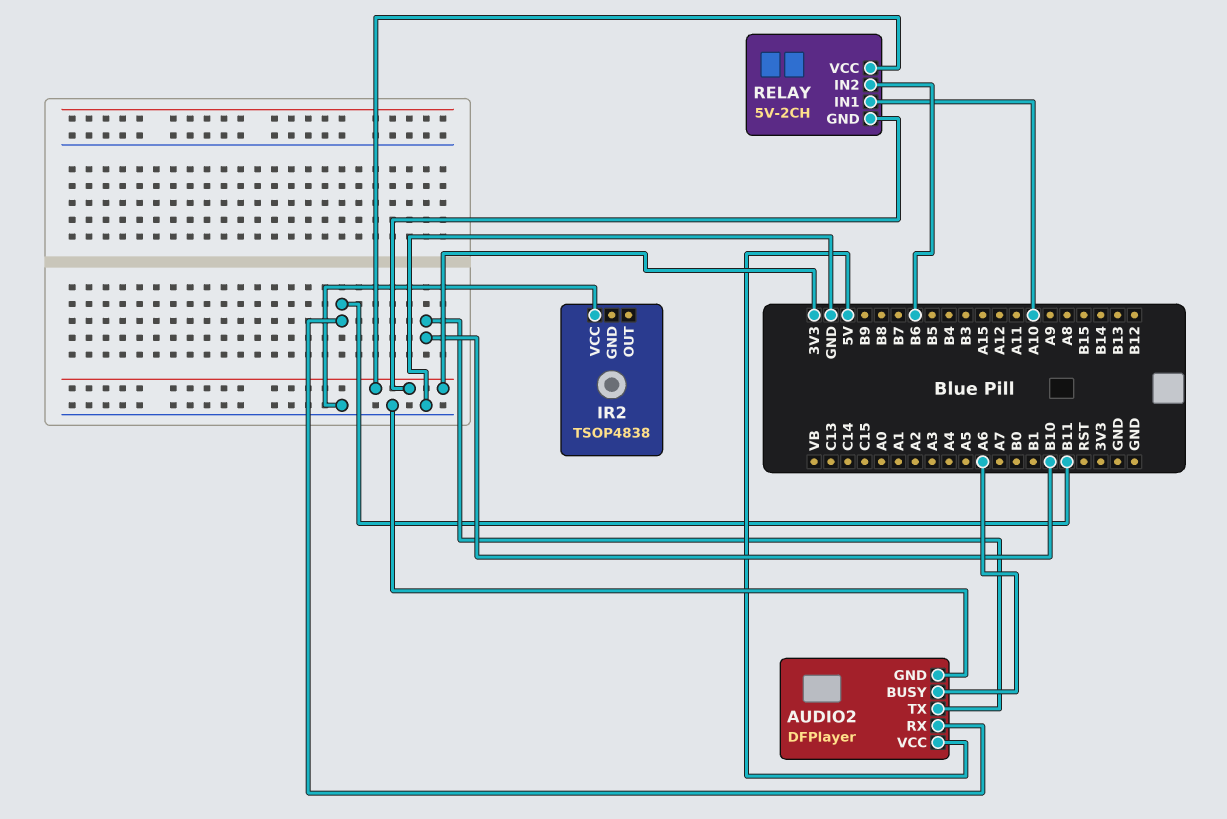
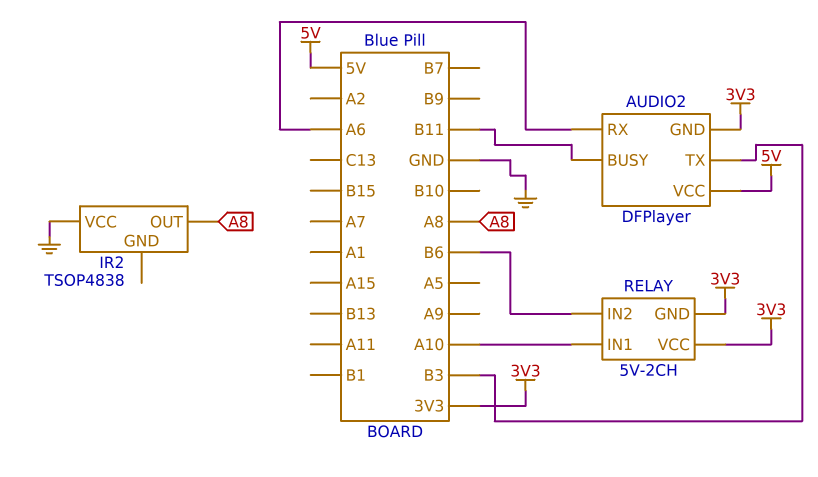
AUDIO2 pin BUSY: A6 -> B11
AUDIO2 pin GND: GND -> 3V3
AUDIO2 pin RX: B11 -> A6
AUDIO2 pin TX: B10 -> B3
IR2 pin OUT: none -> A8

